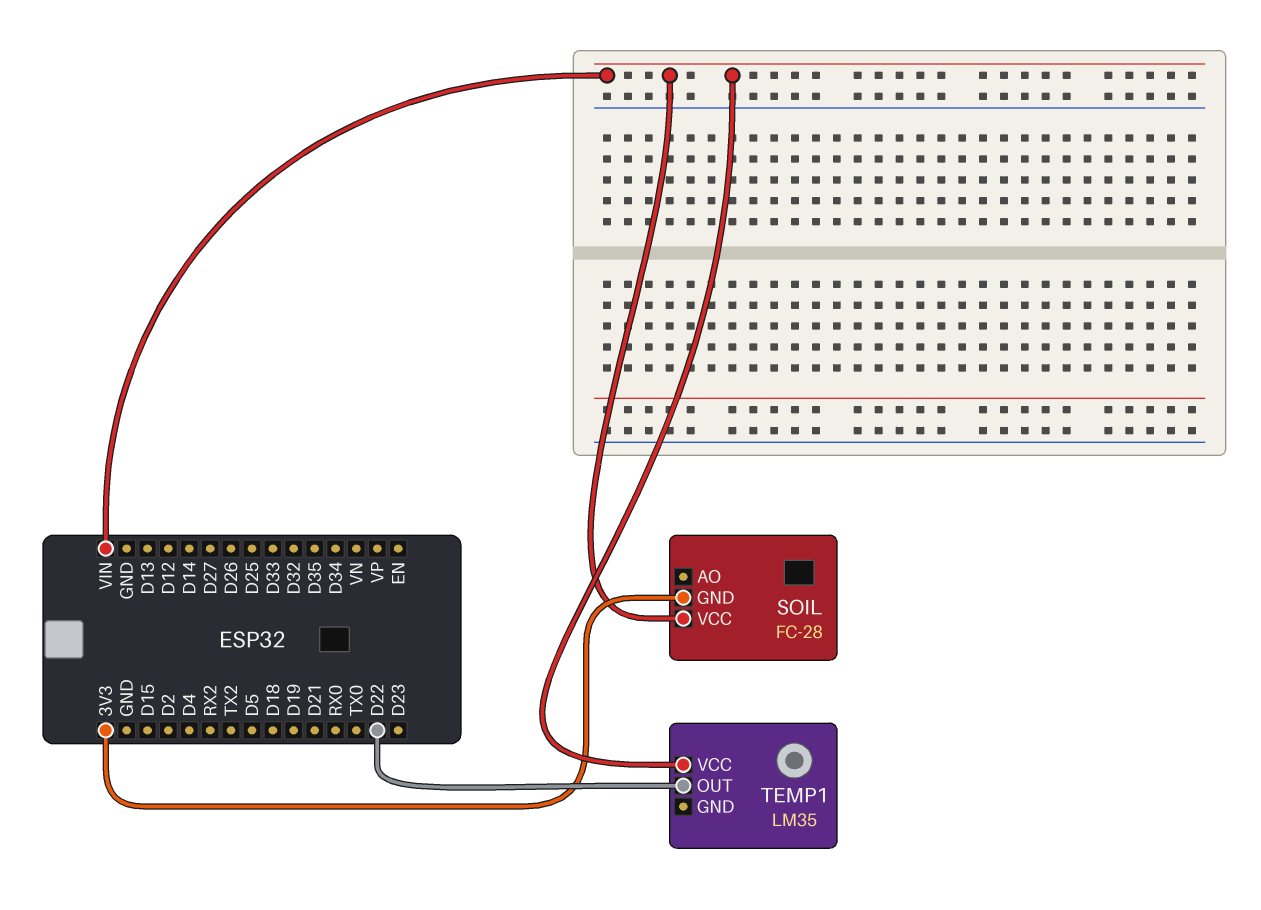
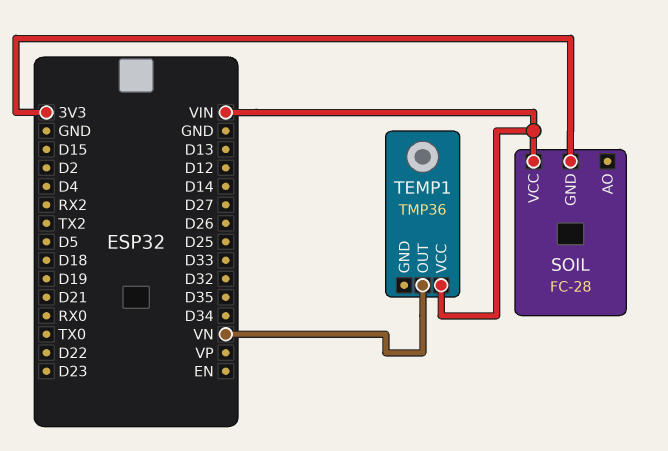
TEMP1: LM35 -> TMP36
TEMP1 pin OUT: D22 -> VN

